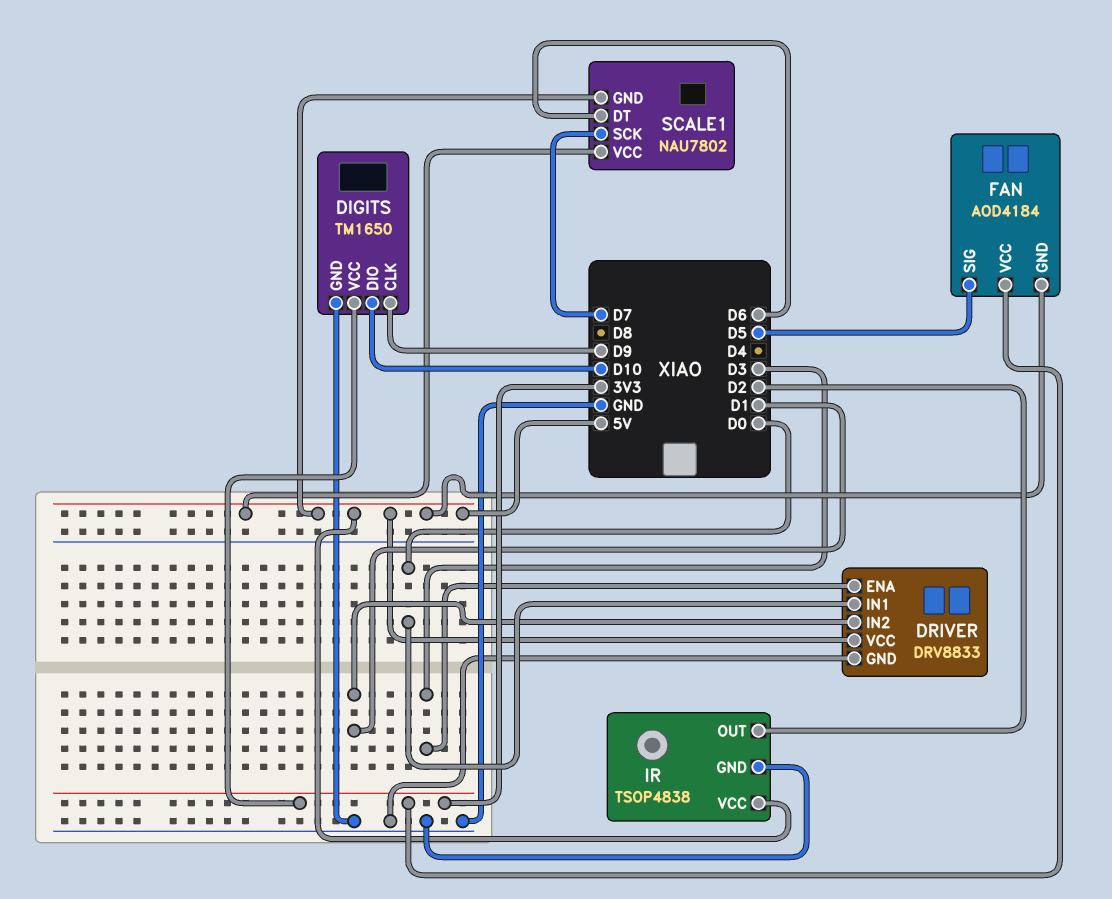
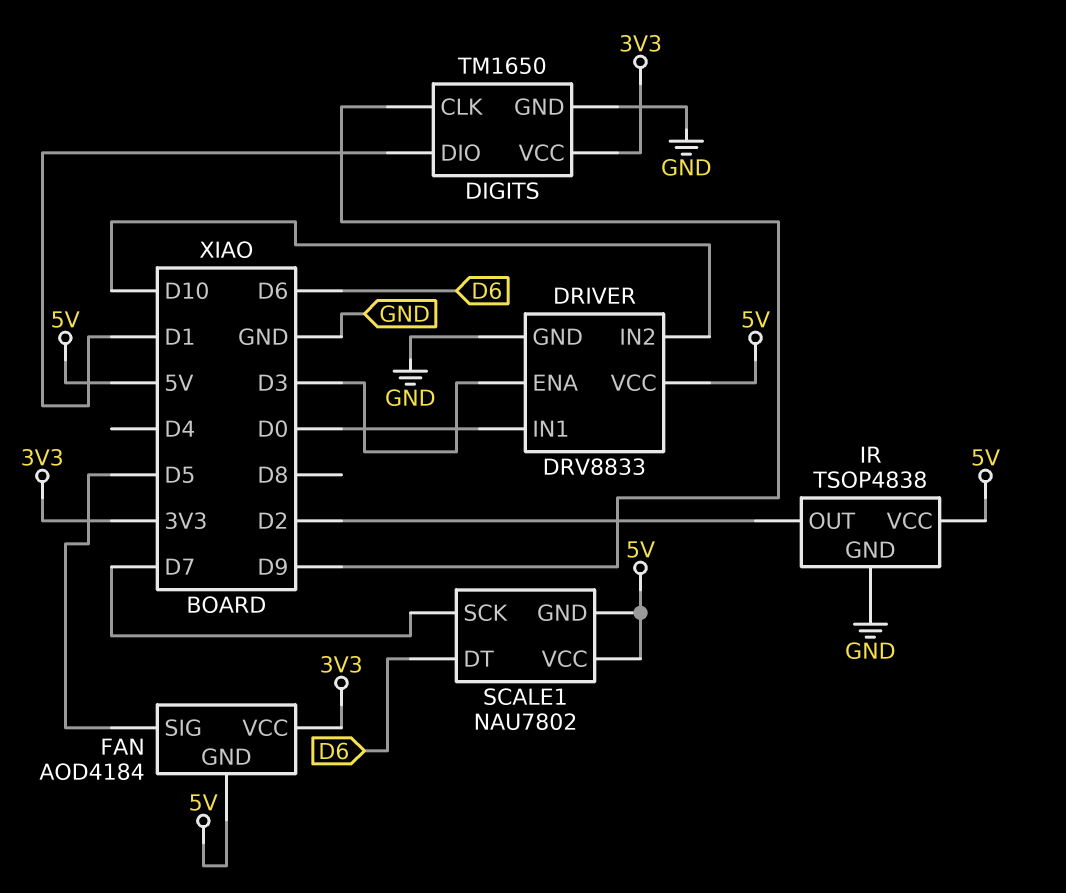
DIGITS pin DIO: D10 -> D1
DRIVER pin IN2: D1 -> D10

